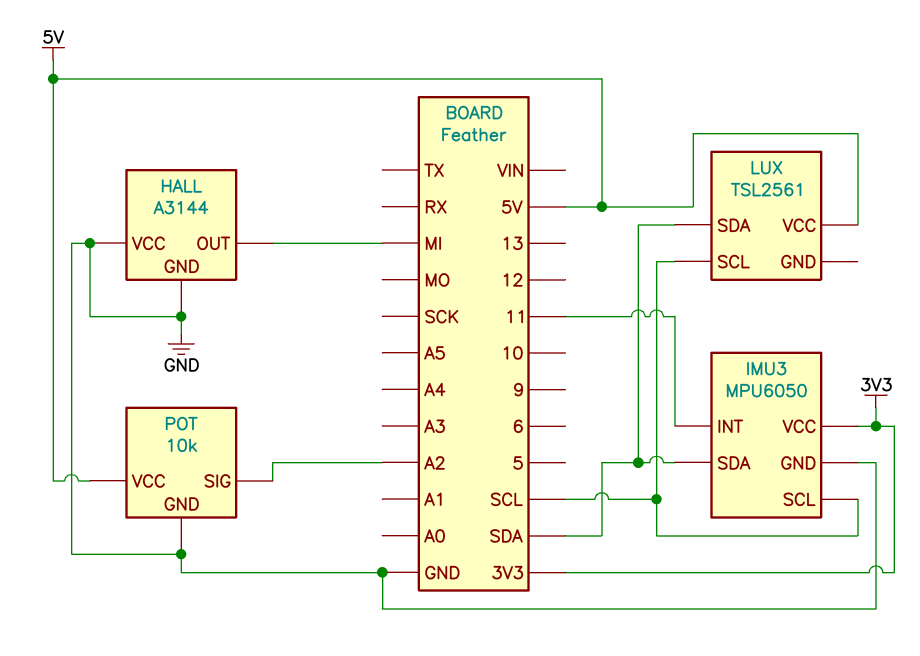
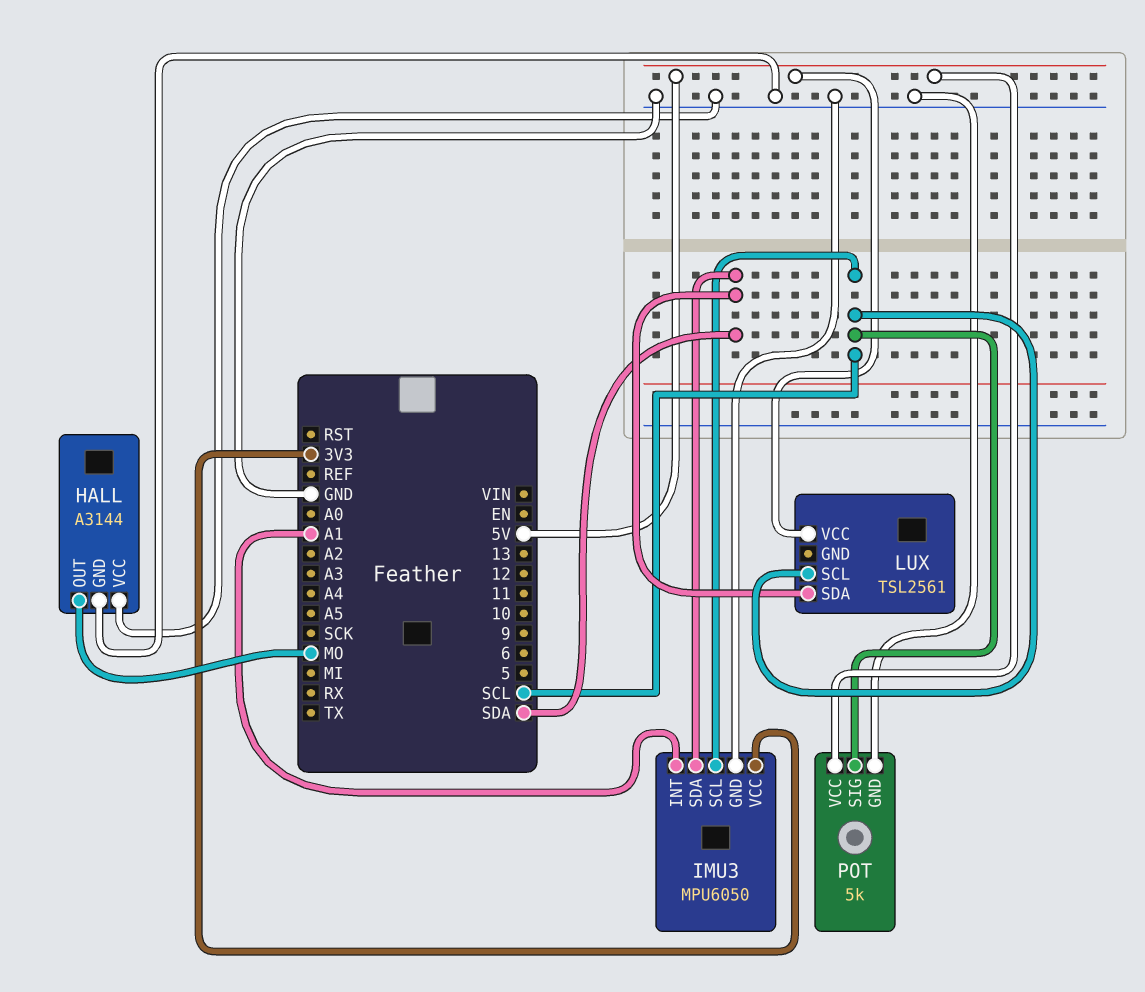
HALL pin OUT: MI -> MO
IMU3 pin INT: 11 -> A1
POT: 10k -> 5k
POT pin SIG: A2 -> SCL

